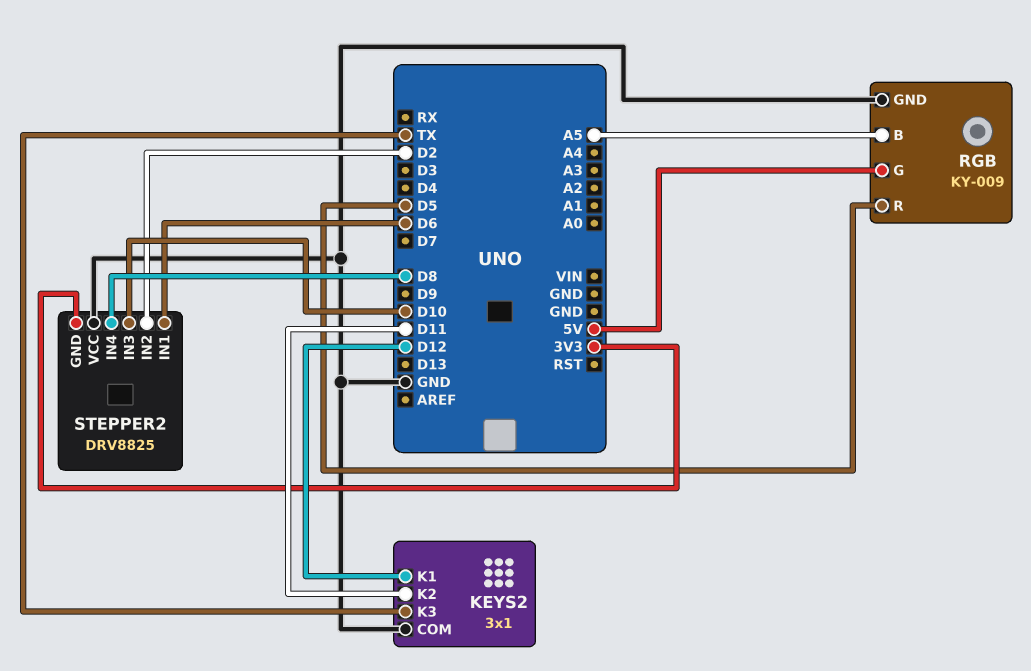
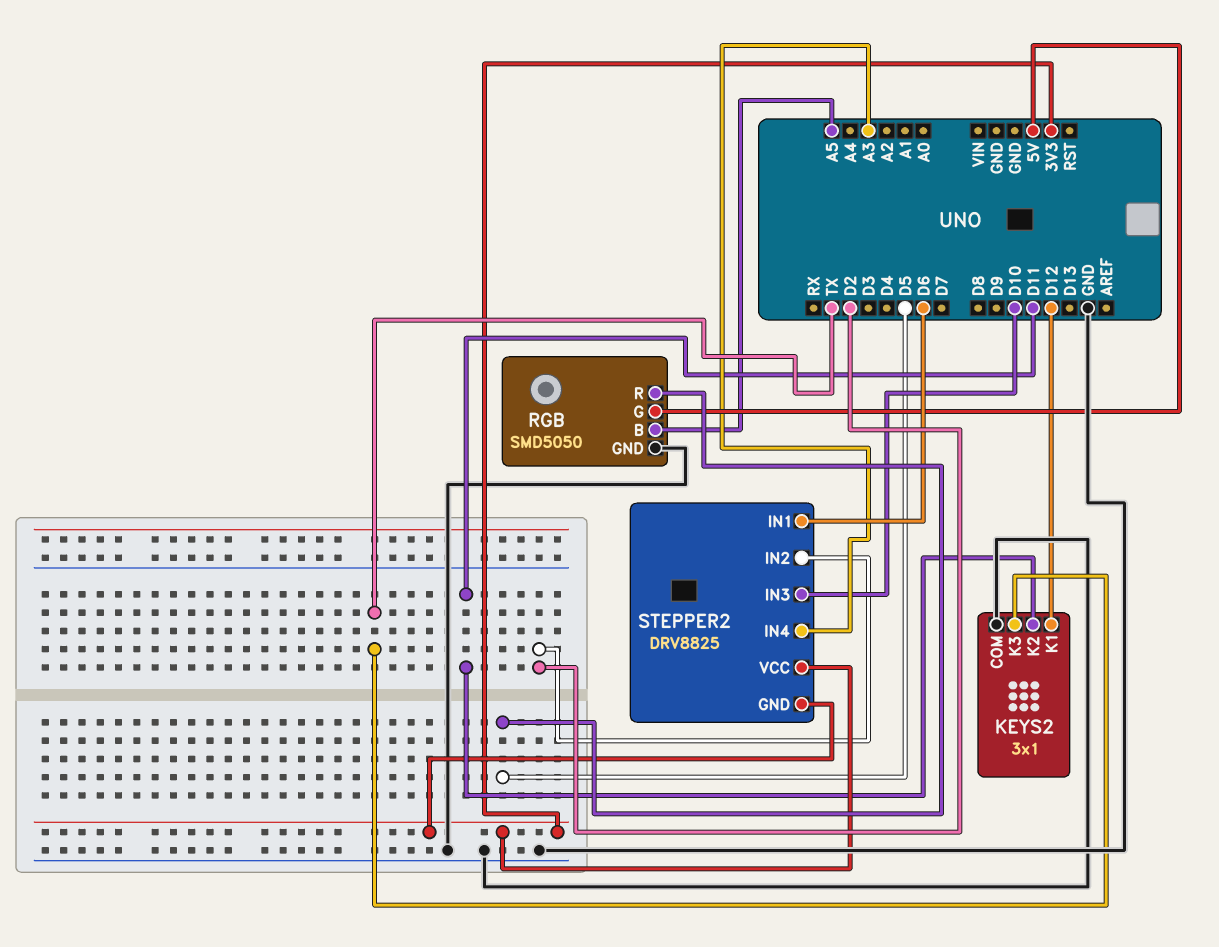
RGB: KY-009 -> SMD5050
STEPPER2 pin IN4: D8 -> A3
STEPPER2 pin VCC: GND -> 3V3

